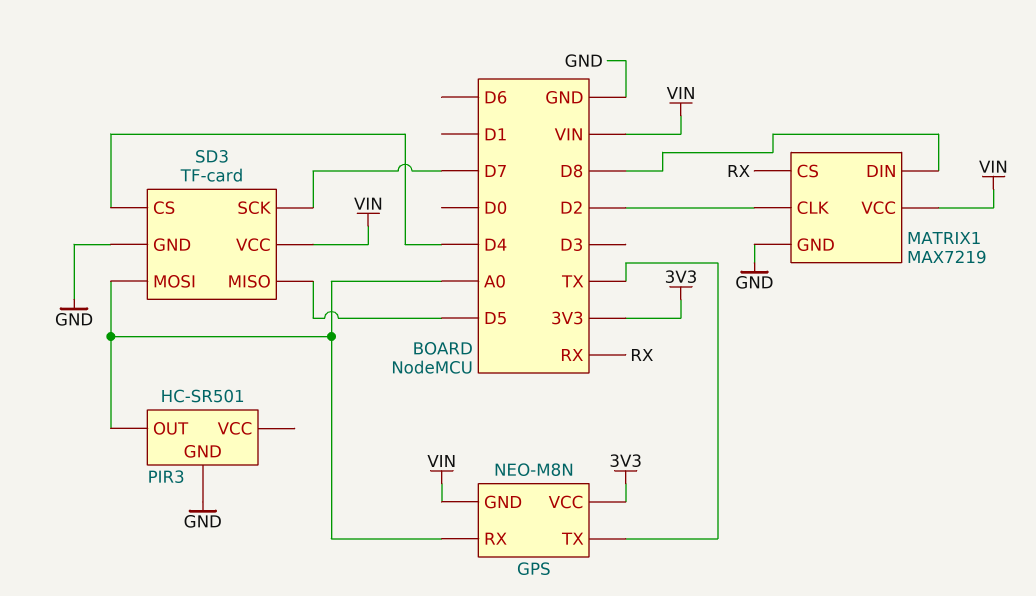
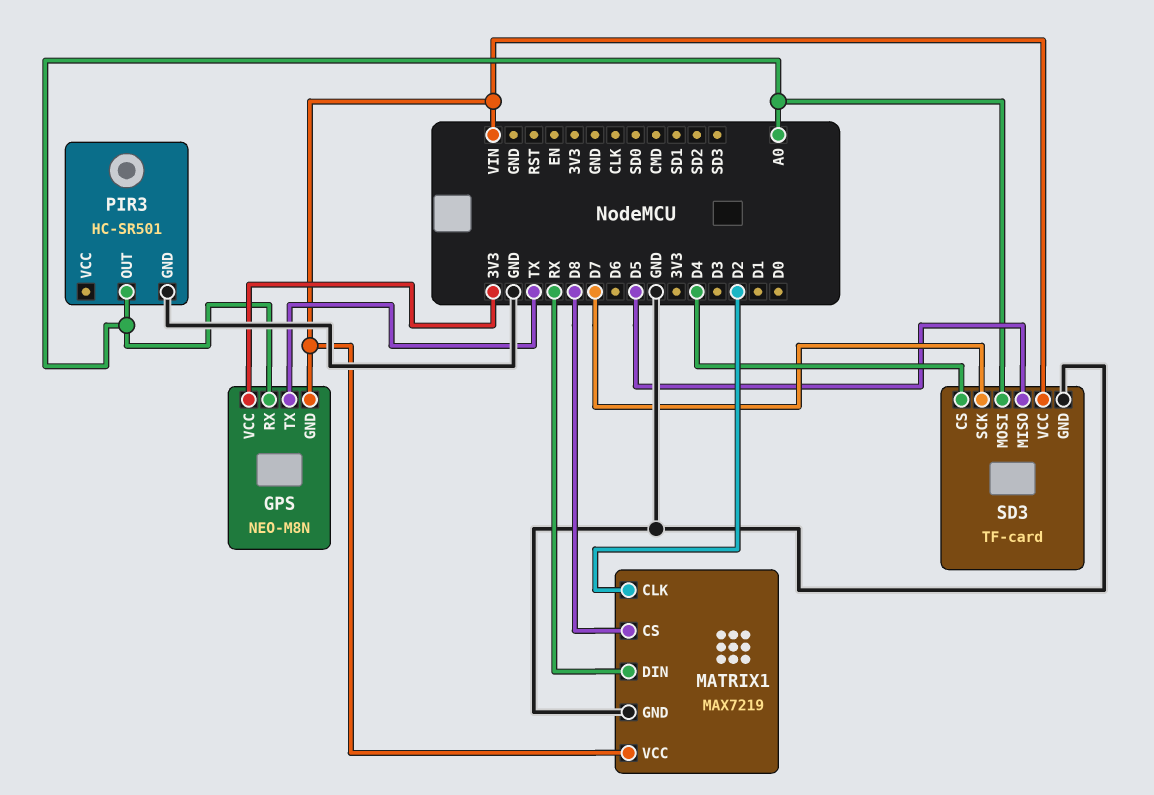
MATRIX1 pin CS: RX -> D8
MATRIX1 pin DIN: D8 -> RX

